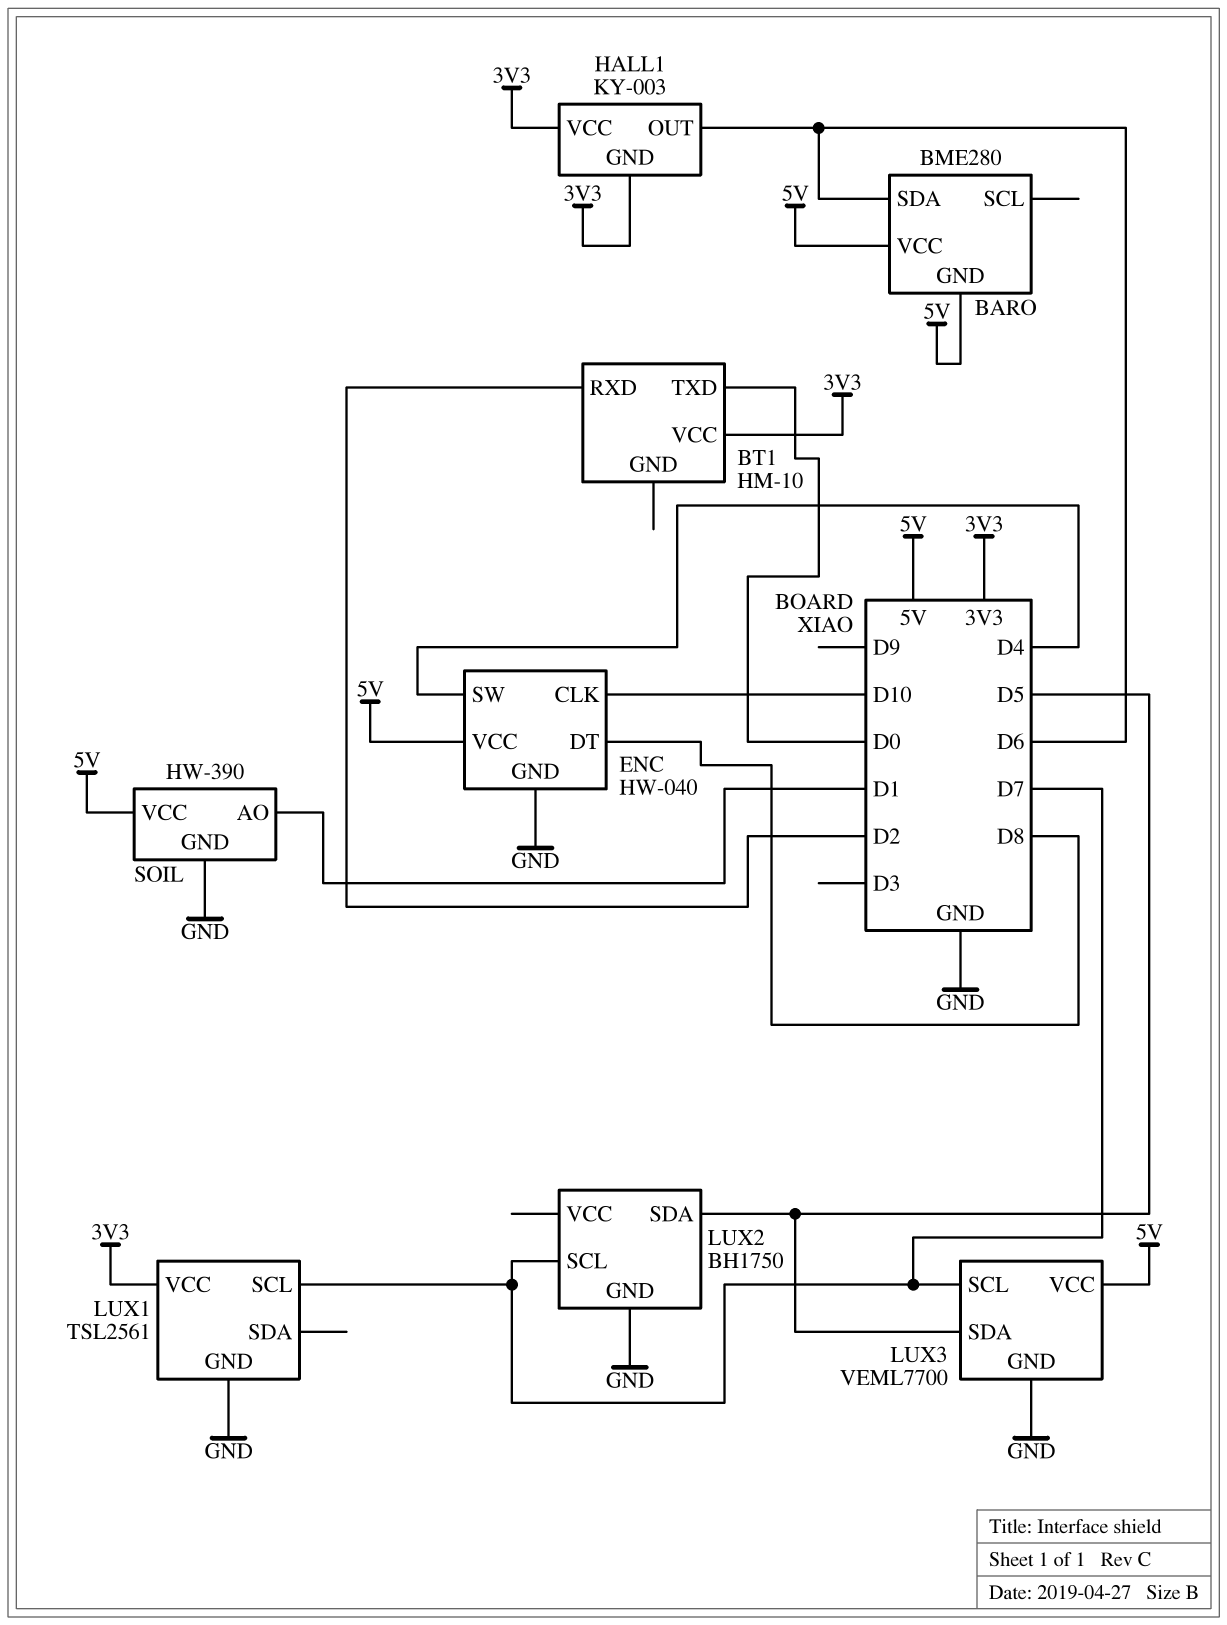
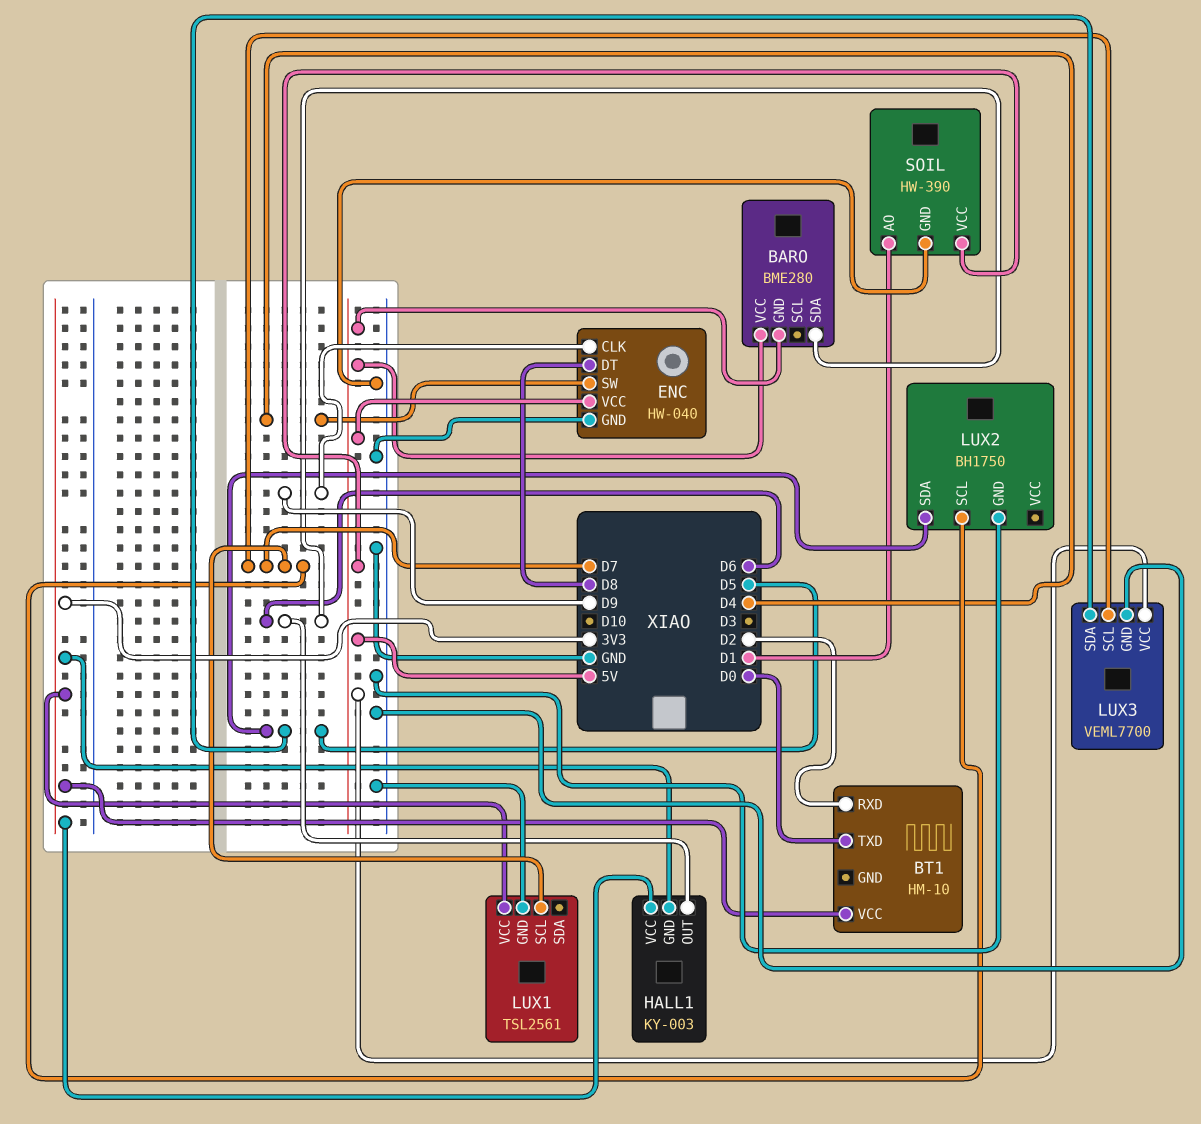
ENC pin CLK: D10 -> D9

